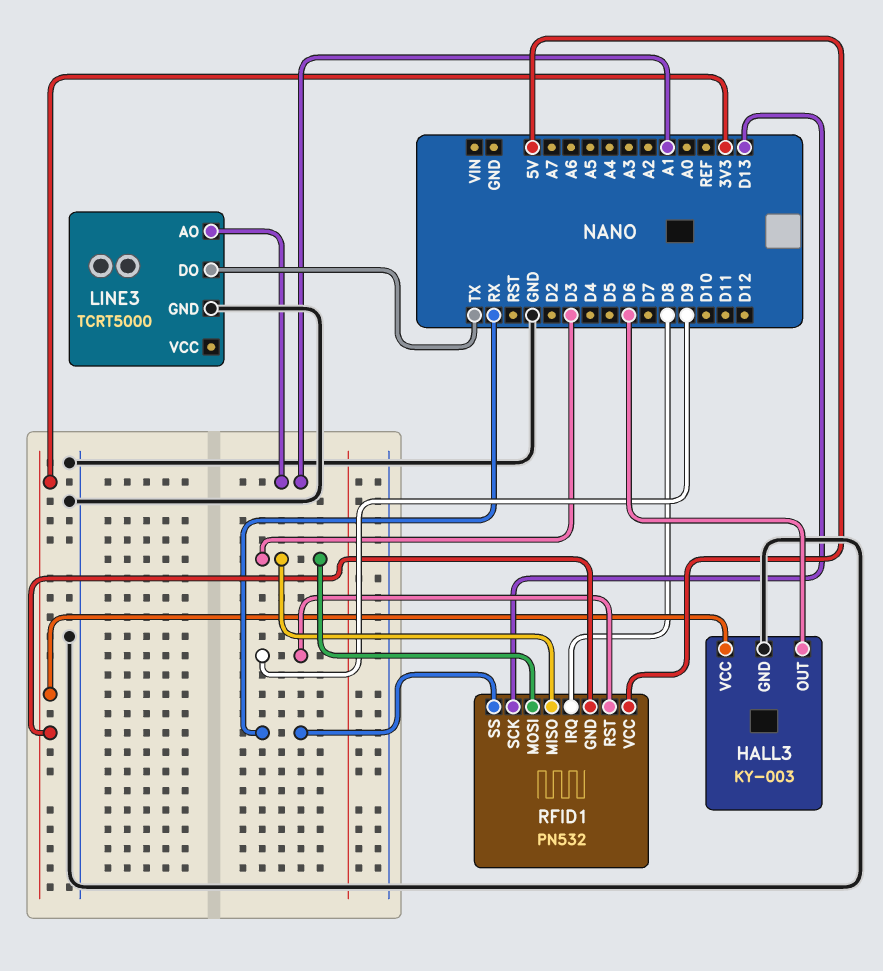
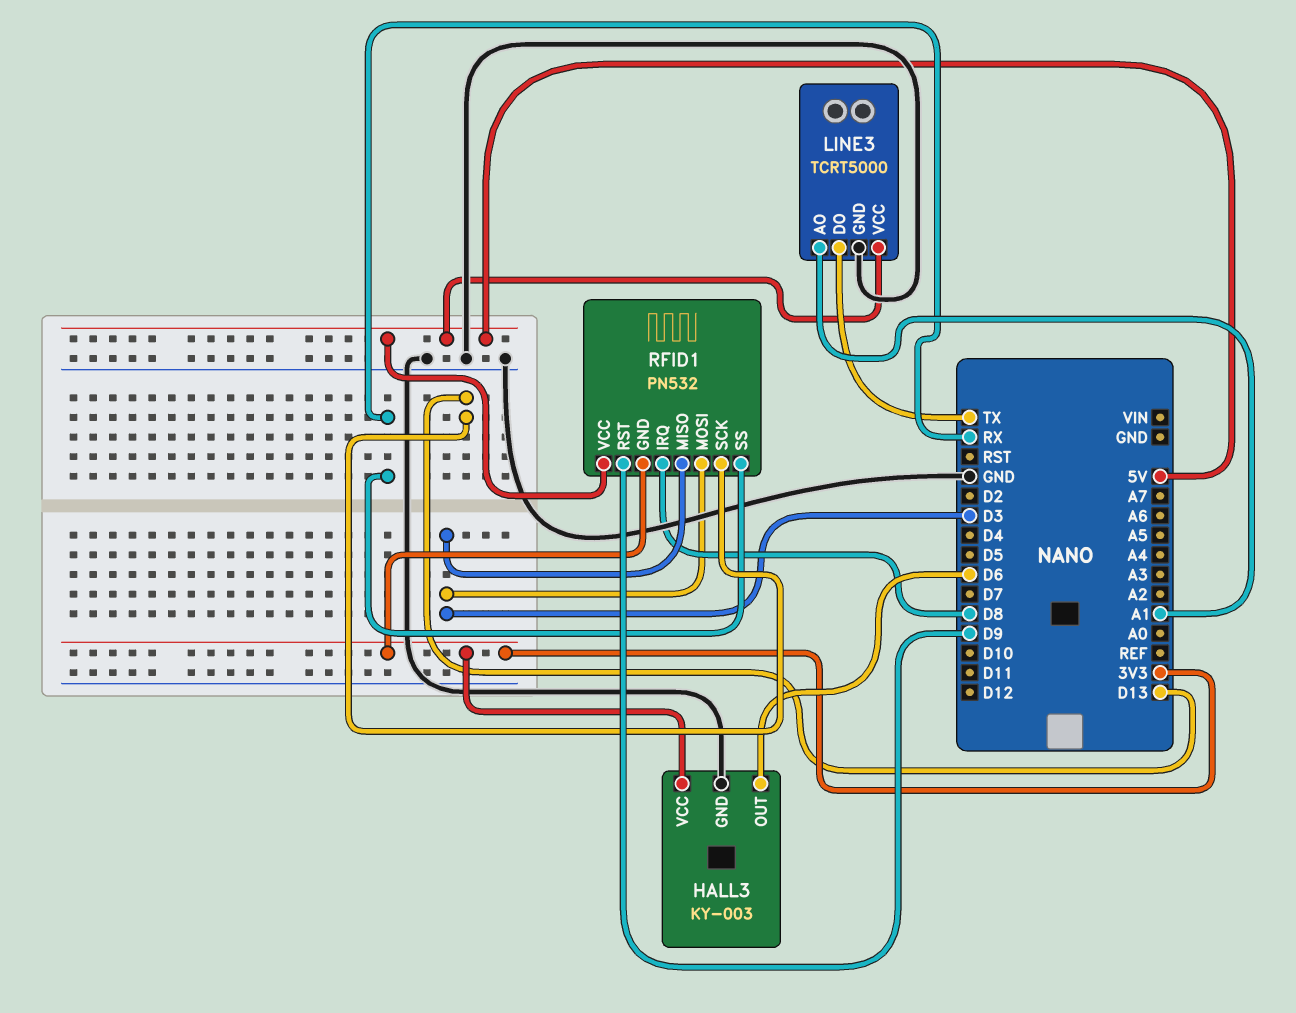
LINE3 pin VCC: none -> 5V

